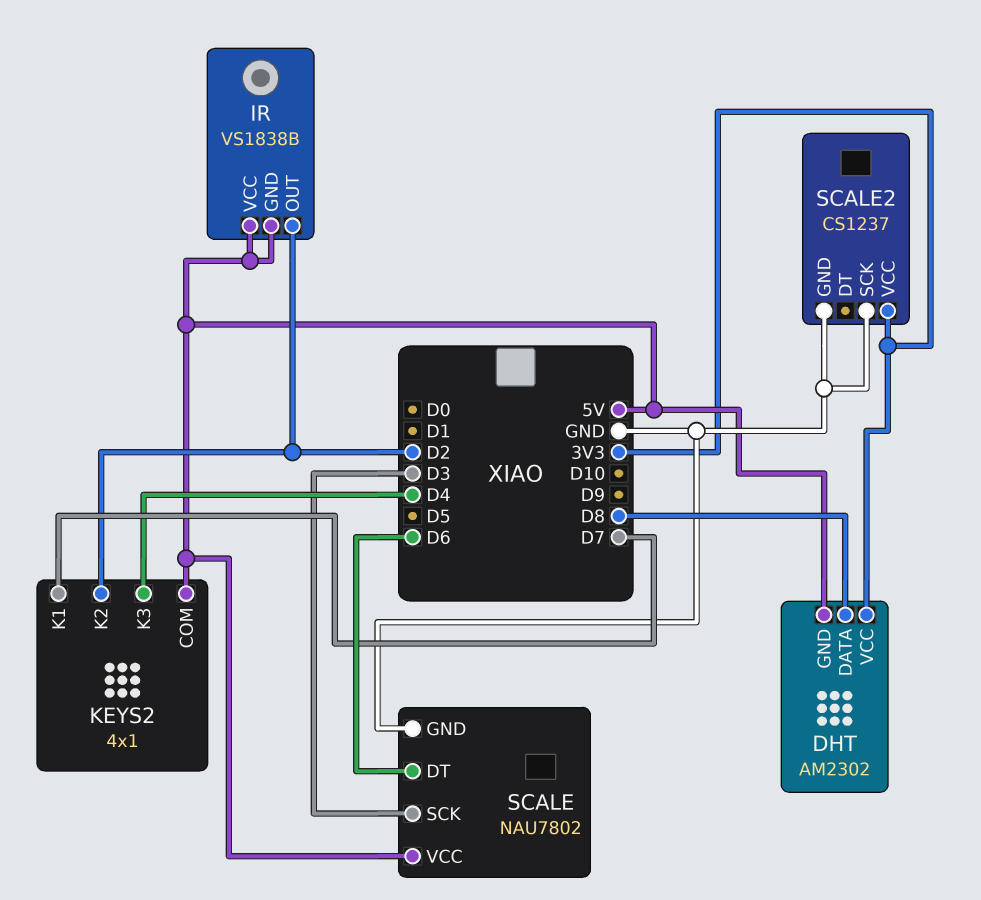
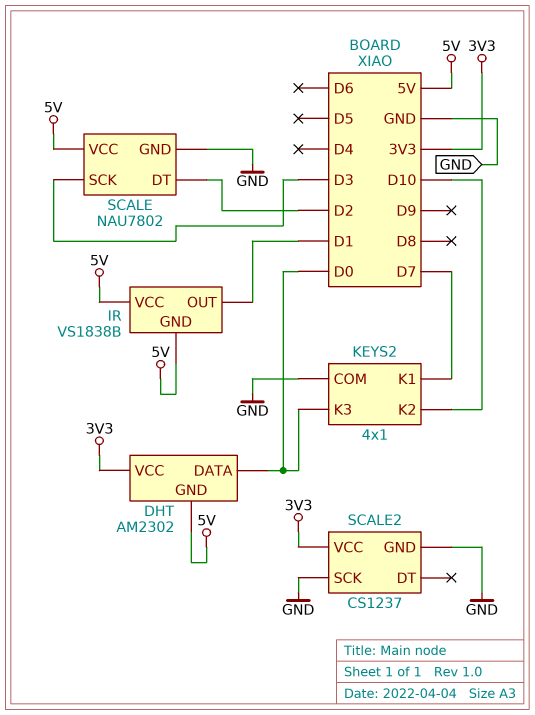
DHT pin DATA: D8 -> D0
IR pin OUT: D2 -> D1
KEYS2 pin COM: 5V -> GND
KEYS2 pin K2: D2 -> D10
KEYS2 pin K3: D4 -> D0
SCALE pin DT: D6 -> D2

